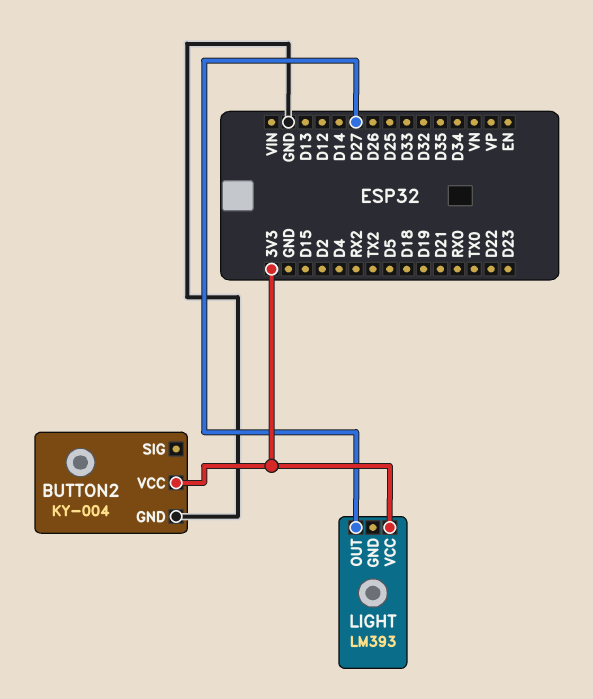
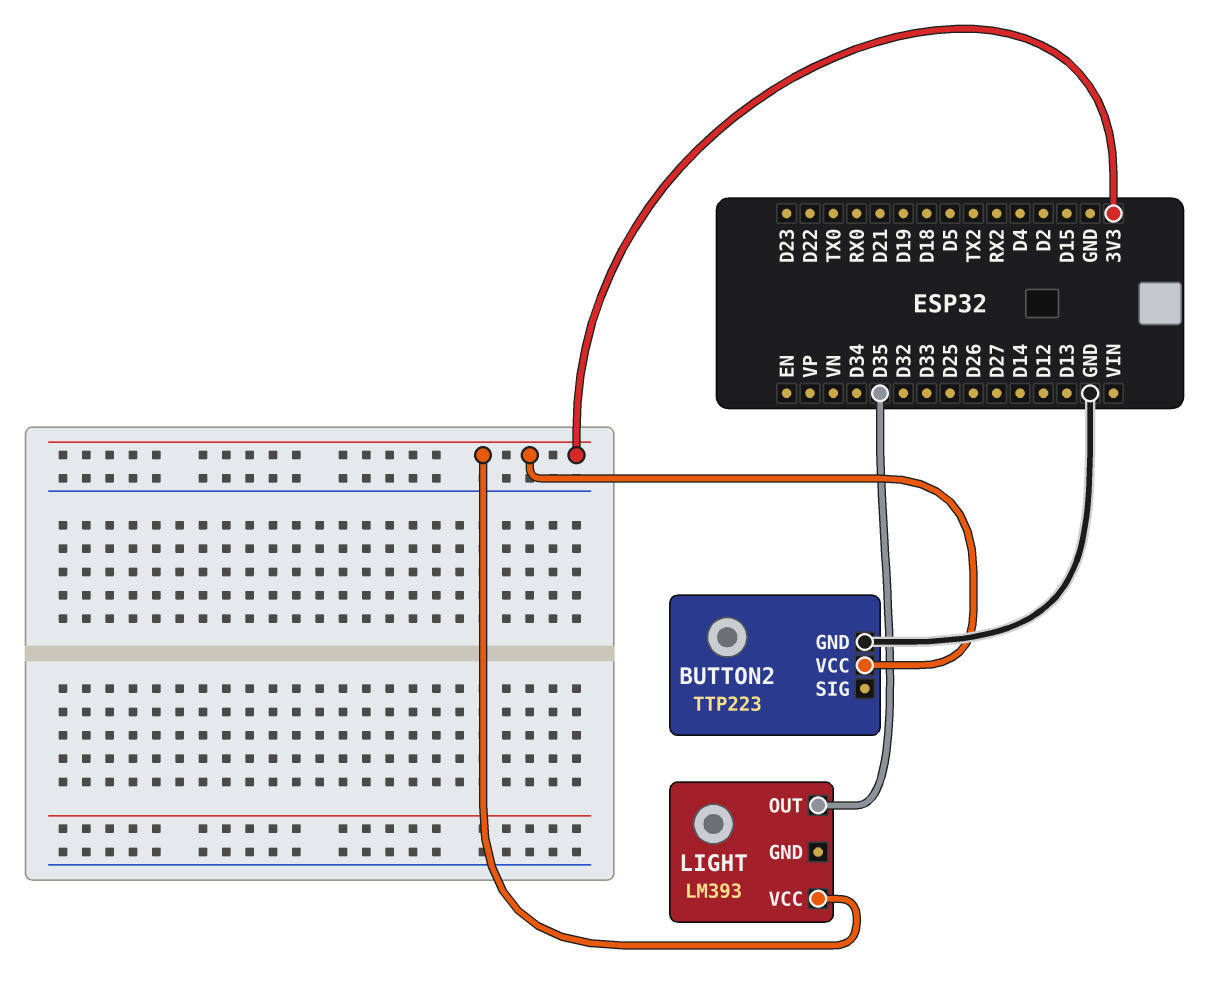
BUTTON2: KY-004 -> TTP223
LIGHT pin OUT: D27 -> D35

